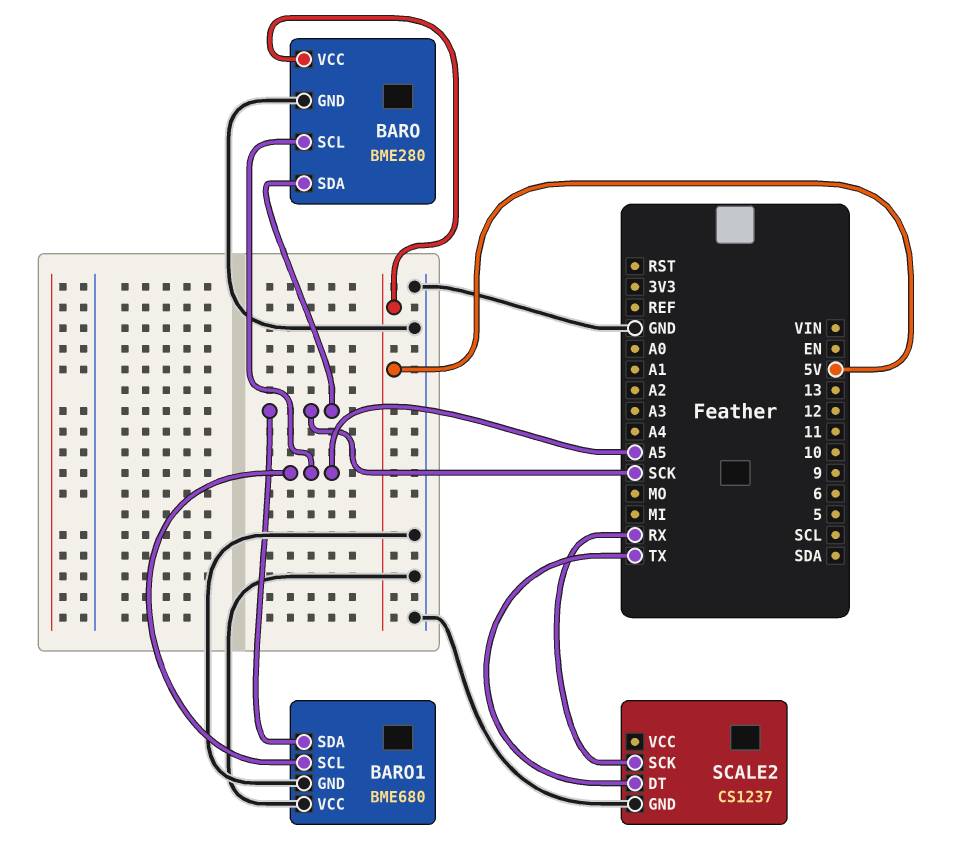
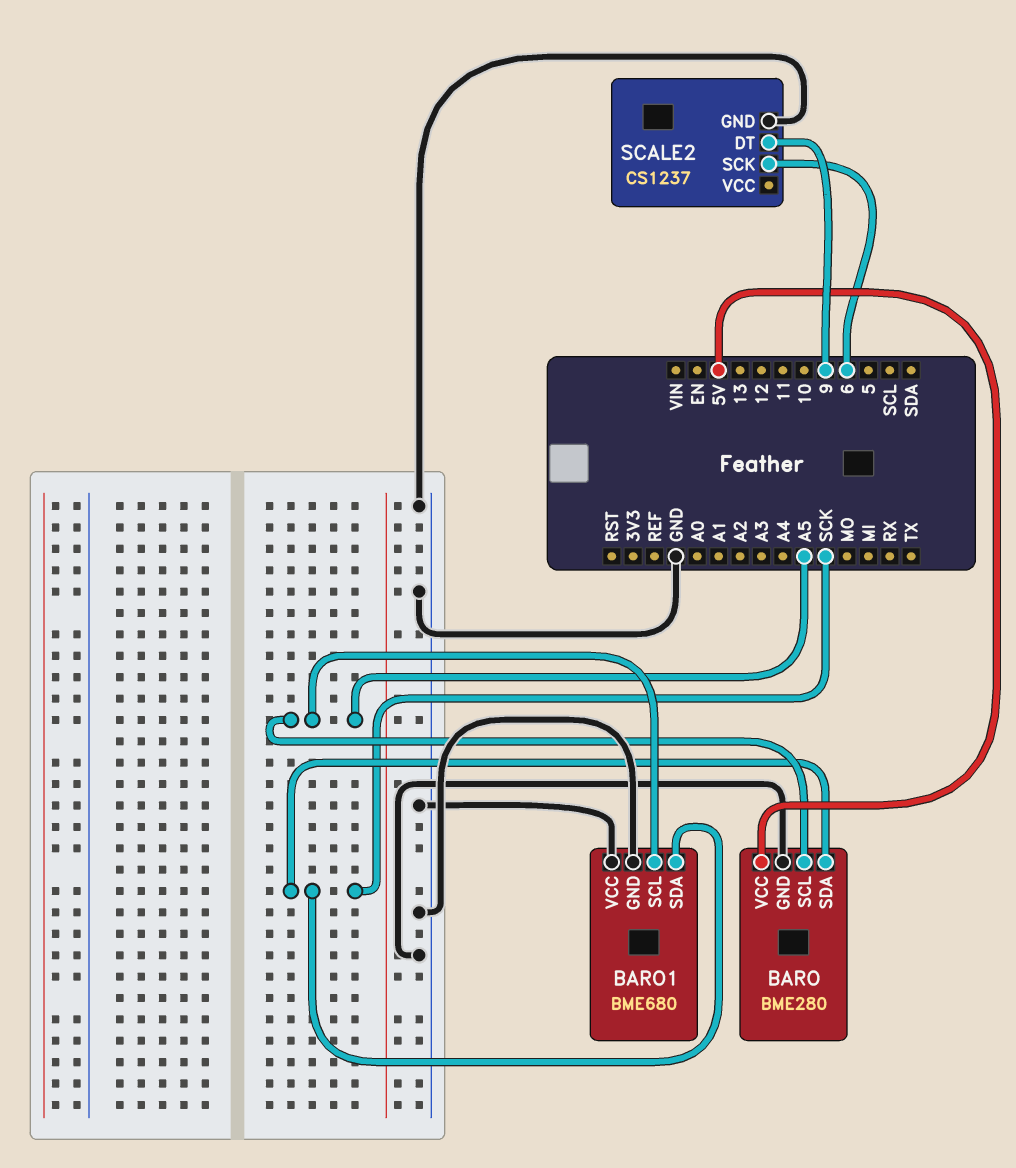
SCALE2 pin DT: TX -> 9
SCALE2 pin SCK: RX -> 6

